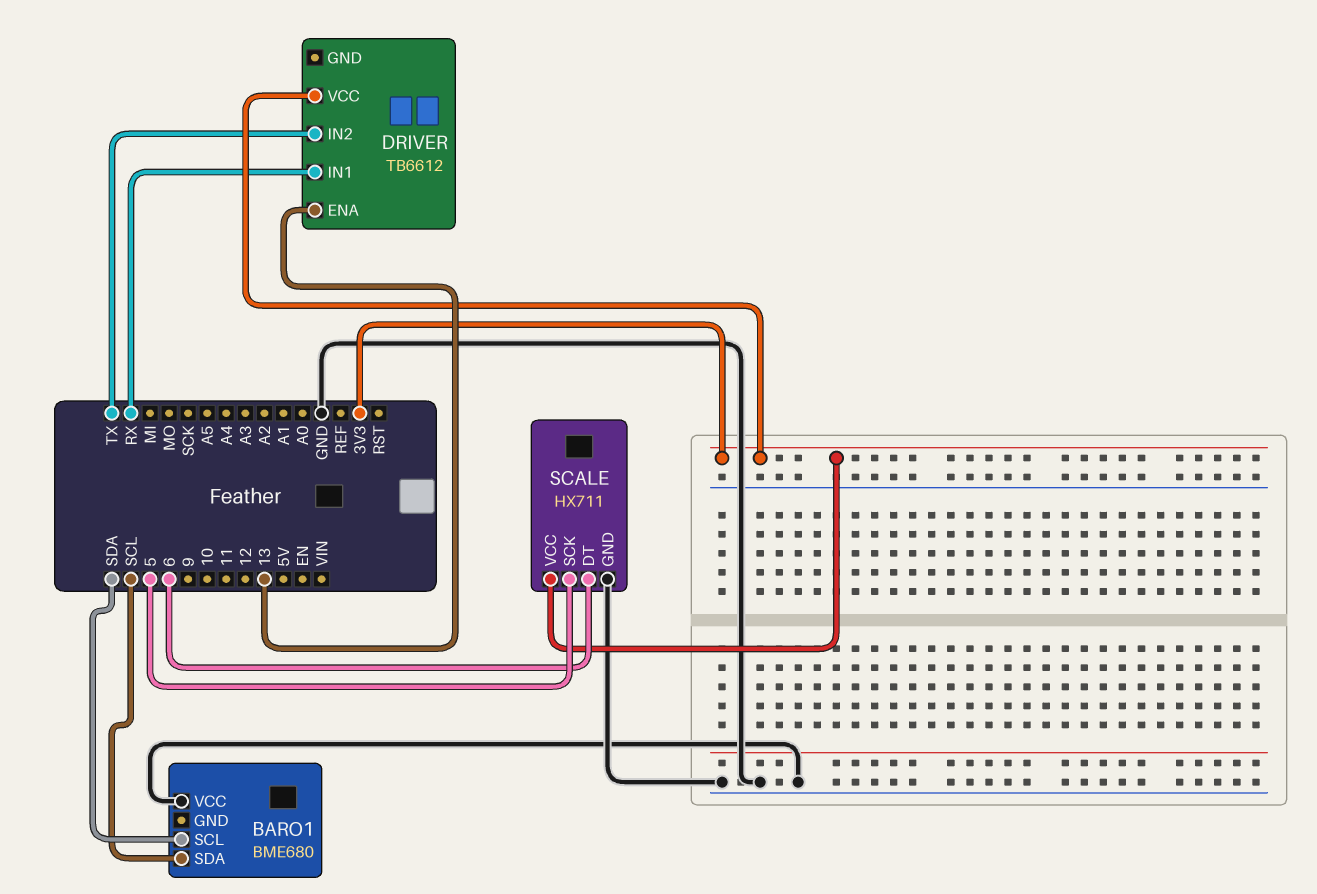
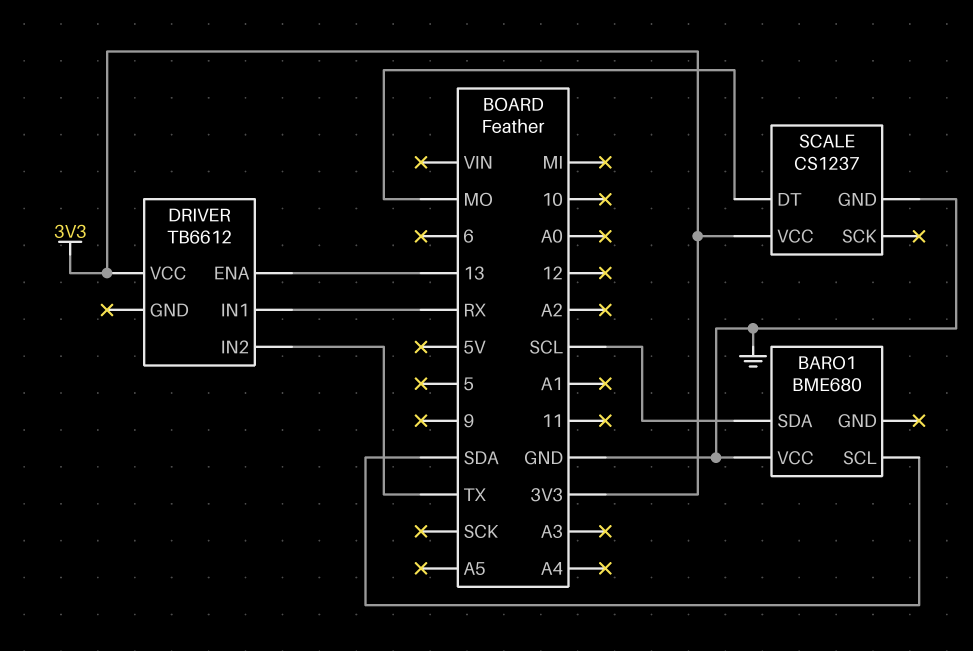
SCALE: HX711 -> CS1237
SCALE pin DT: 6 -> MO
SCALE pin SCK: 5 -> none

